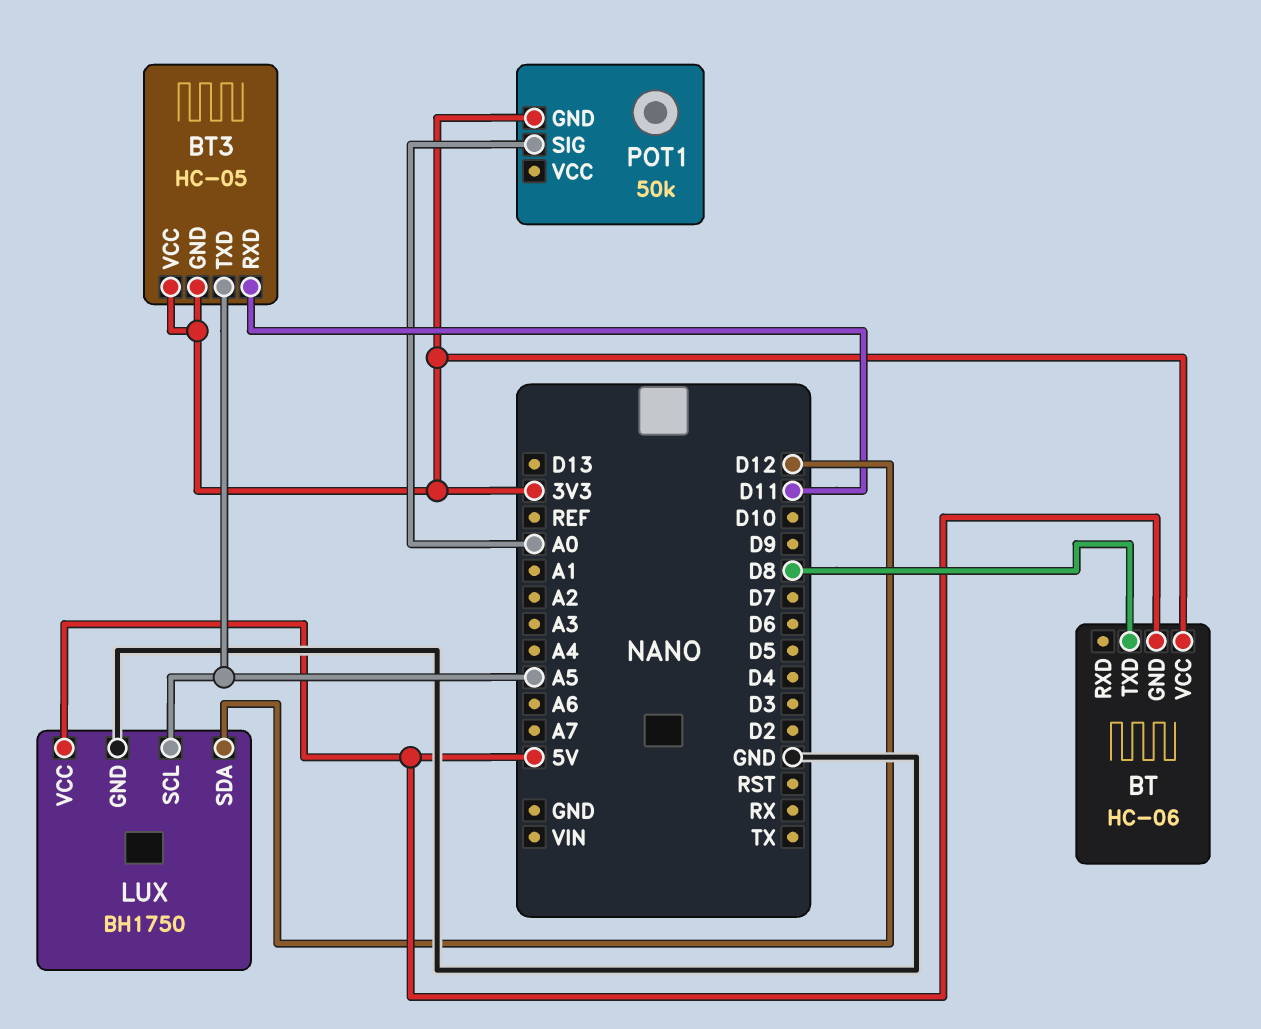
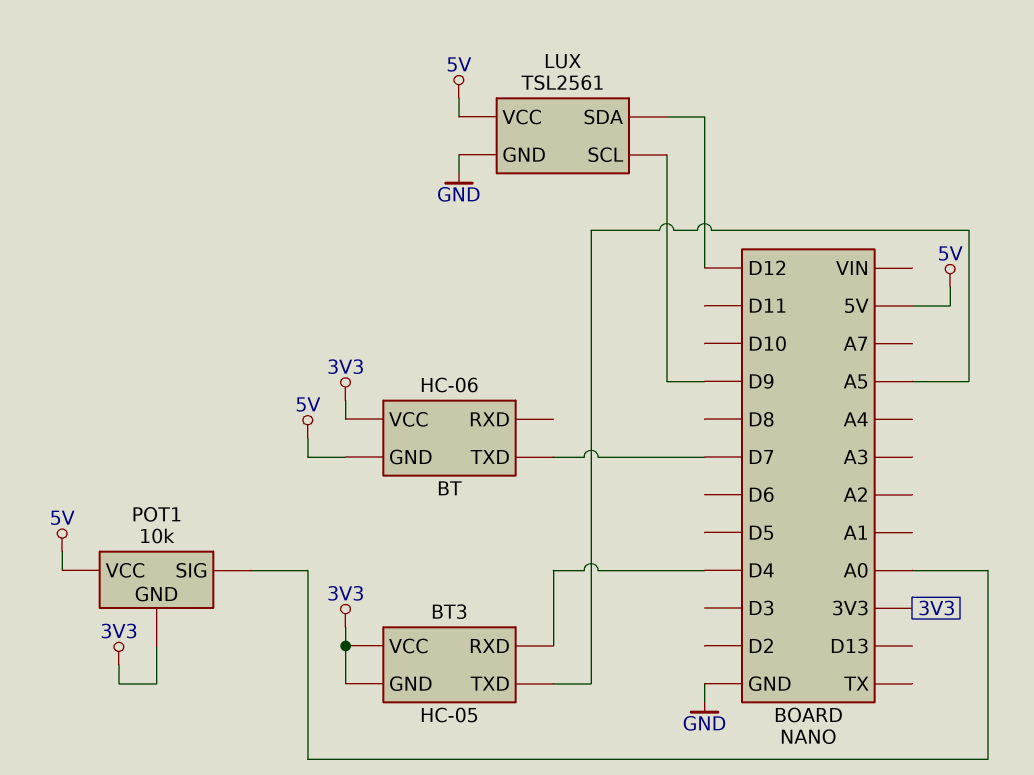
BT pin TXD: D8 -> D7
BT3 pin RXD: D11 -> D4
LUX: BH1750 -> TSL2561
LUX pin SCL: A5 -> D9
POT1: 50k -> 10k
POT1 pin VCC: none -> 5V

